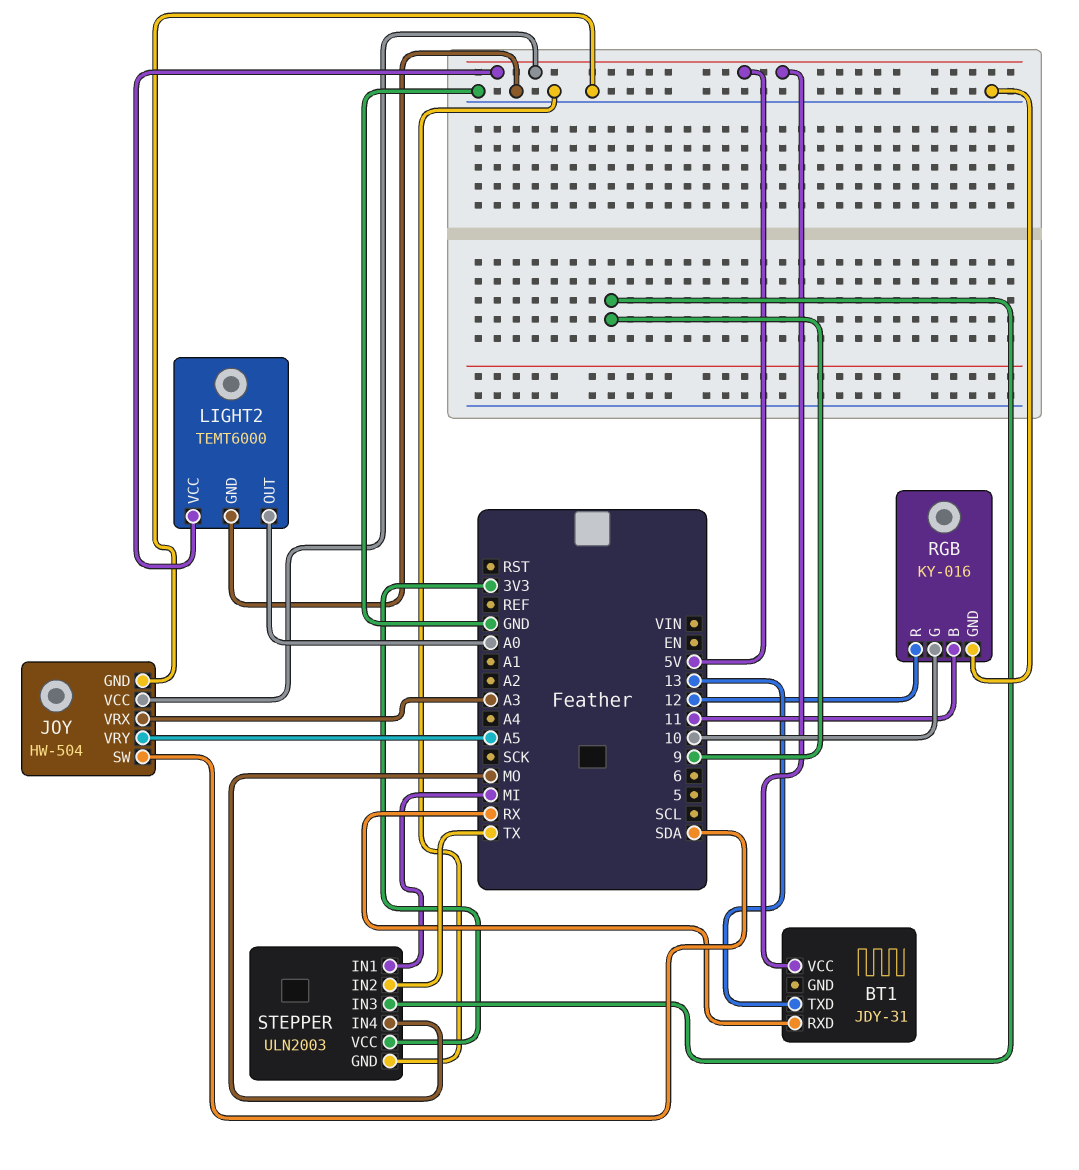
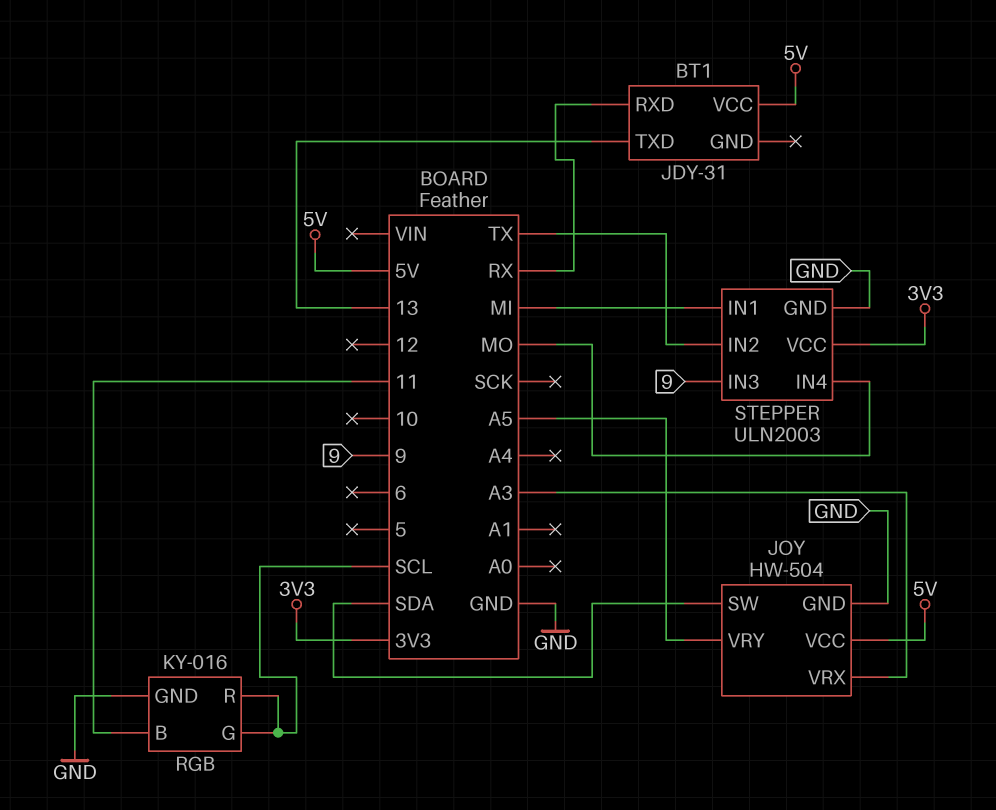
LIGHT2: TEMT6000 -> none
LIGHT2 pin GND: GND -> none
LIGHT2 pin OUT: A0 -> none
LIGHT2 pin VCC: 5V -> none
RGB pin G: 10 -> SCL
RGB pin R: 12 -> SCL

